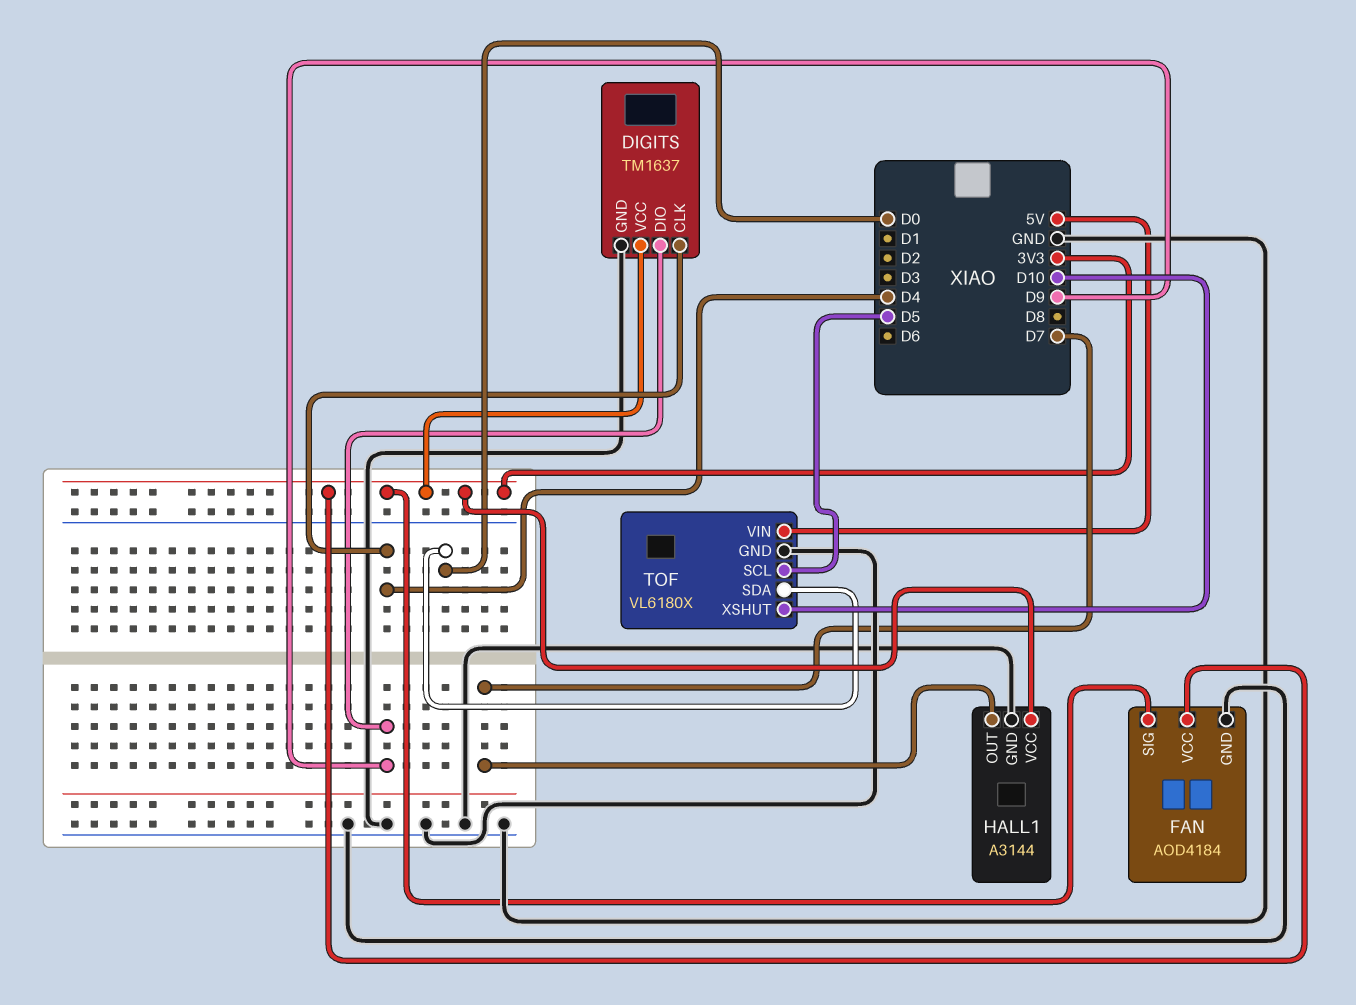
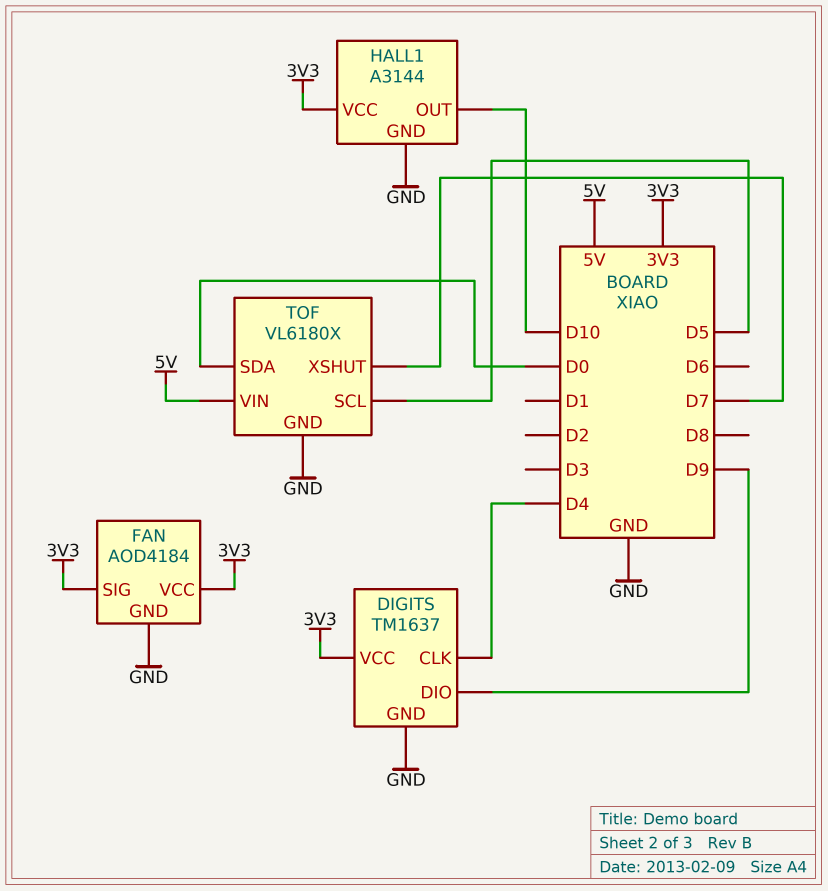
HALL1 pin OUT: D7 -> D10
TOF pin XSHUT: D10 -> D7

